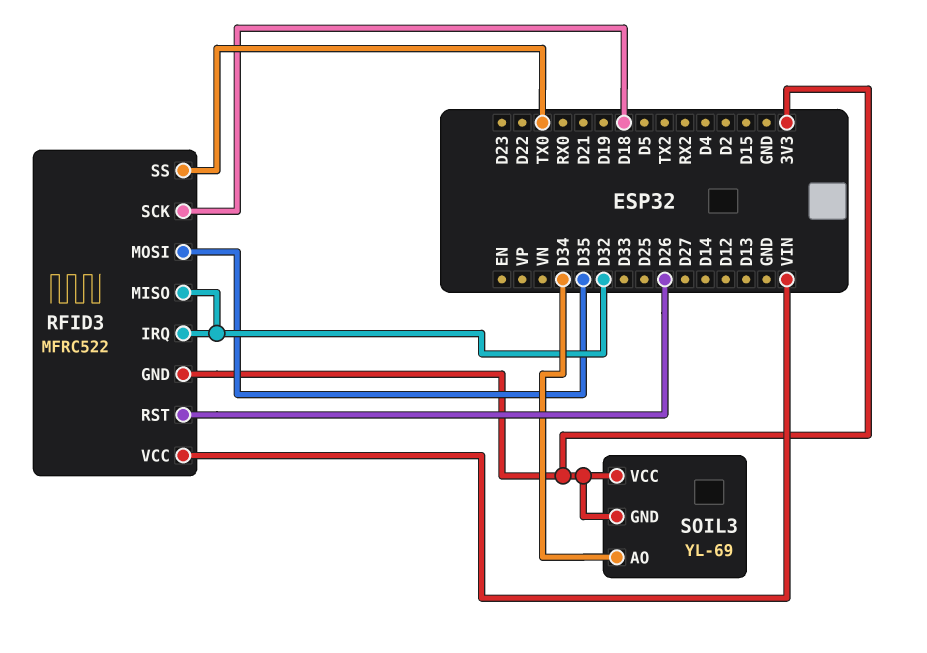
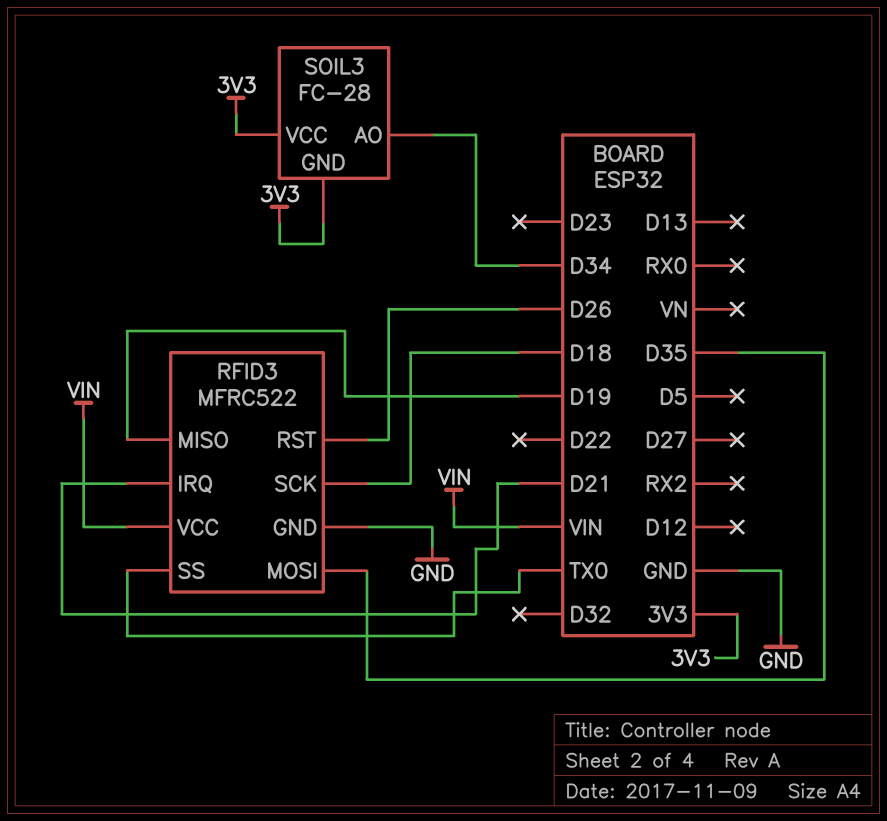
RFID3 pin GND: 3V3 -> GND
RFID3 pin IRQ: D32 -> D21
RFID3 pin MISO: D32 -> D19
SOIL3: YL-69 -> FC-28

